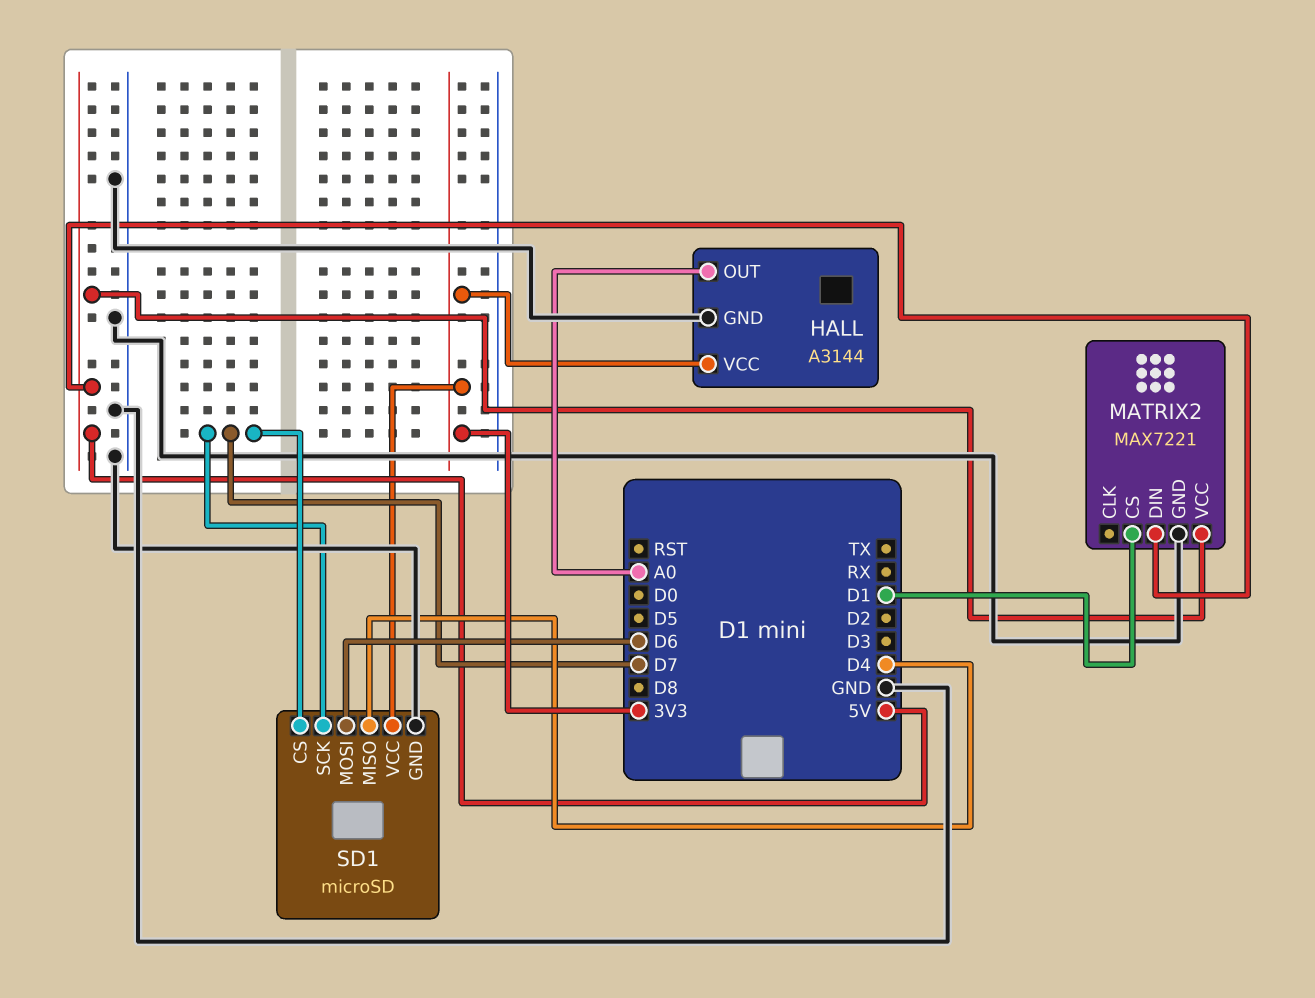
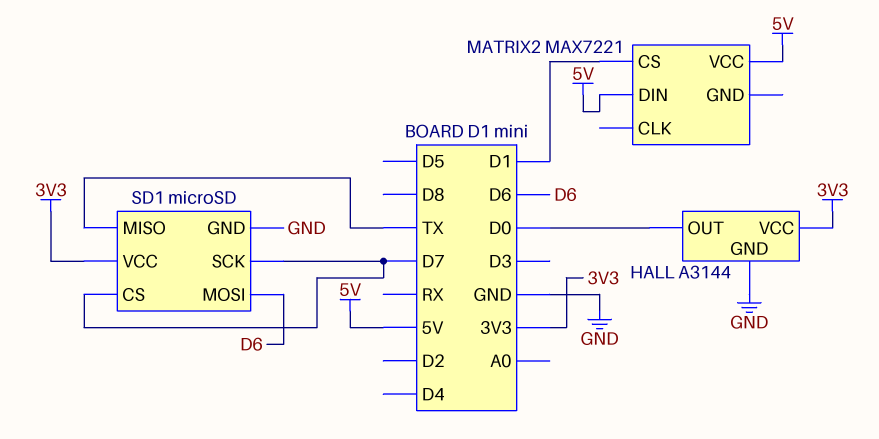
HALL pin OUT: A0 -> D0
MATRIX2 pin GND: GND -> none
SD1 pin MISO: D4 -> TX

